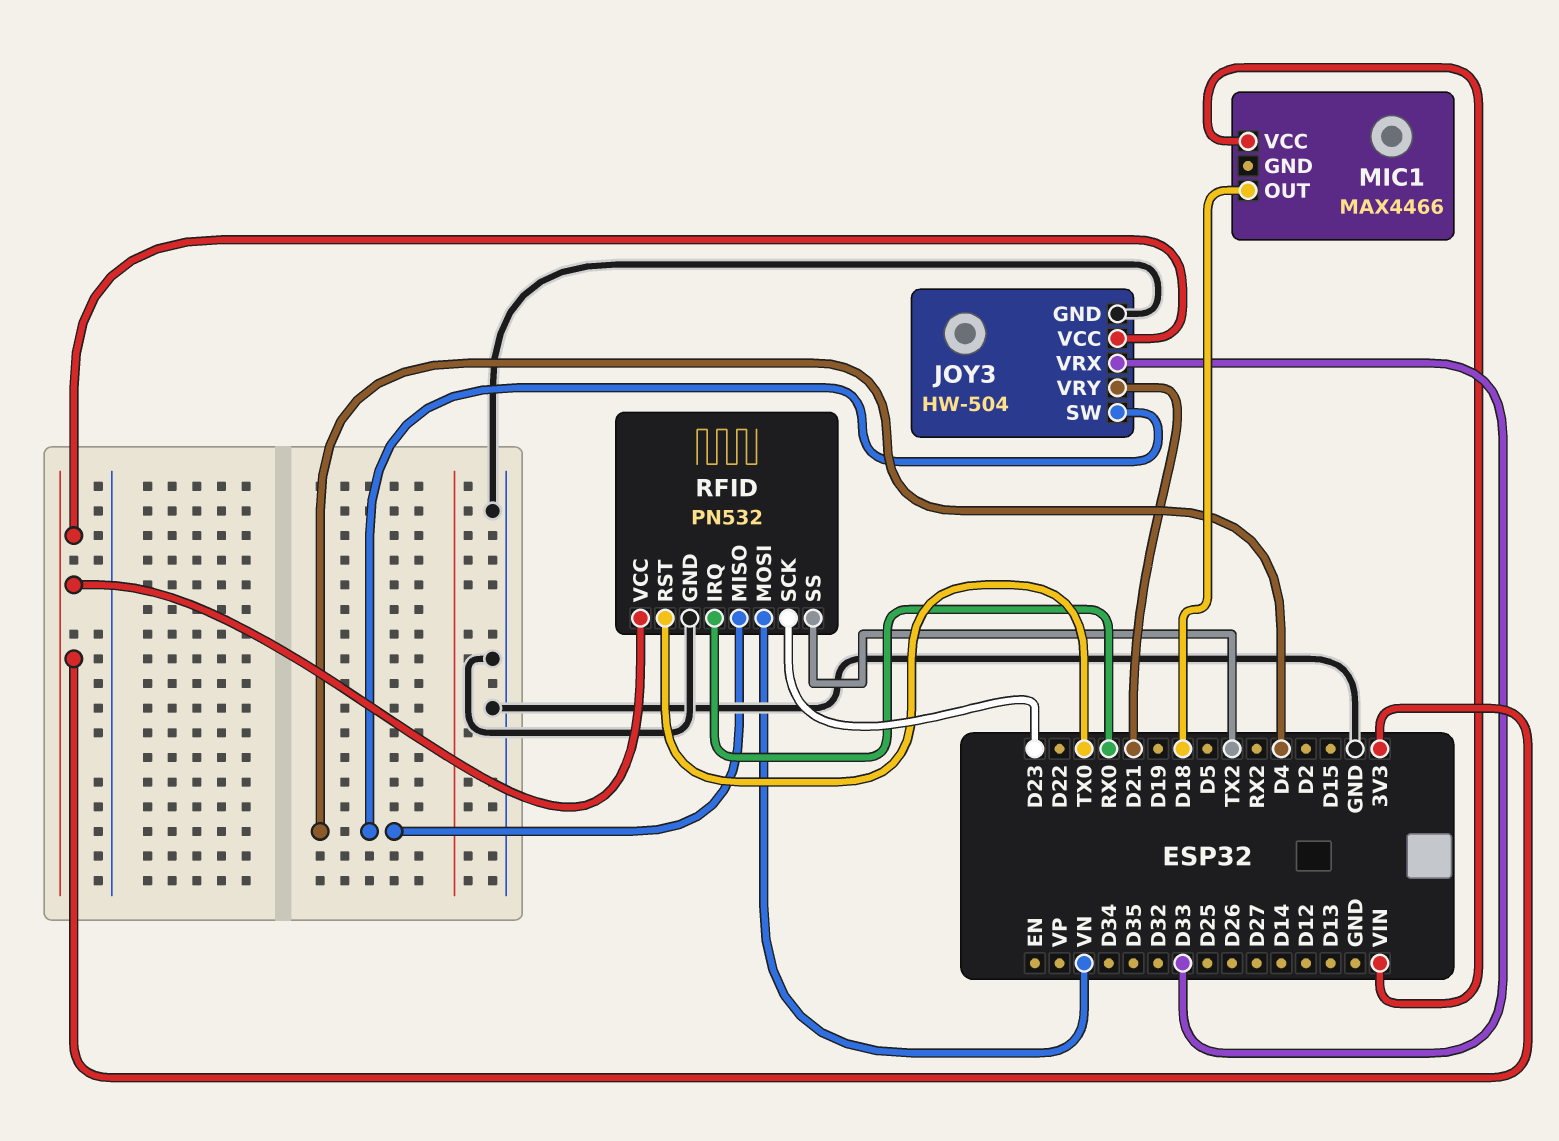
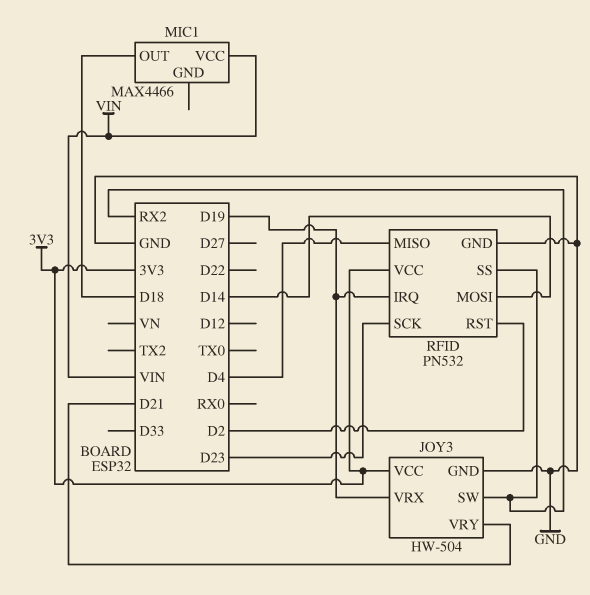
JOY3 pin SW: D4 -> RX2
JOY3 pin VRX: D33 -> D19
RFID pin IRQ: RX0 -> D19
RFID pin MOSI: VN -> D14
RFID pin RST: TX0 -> D2
RFID pin SS: TX2 -> RX2

